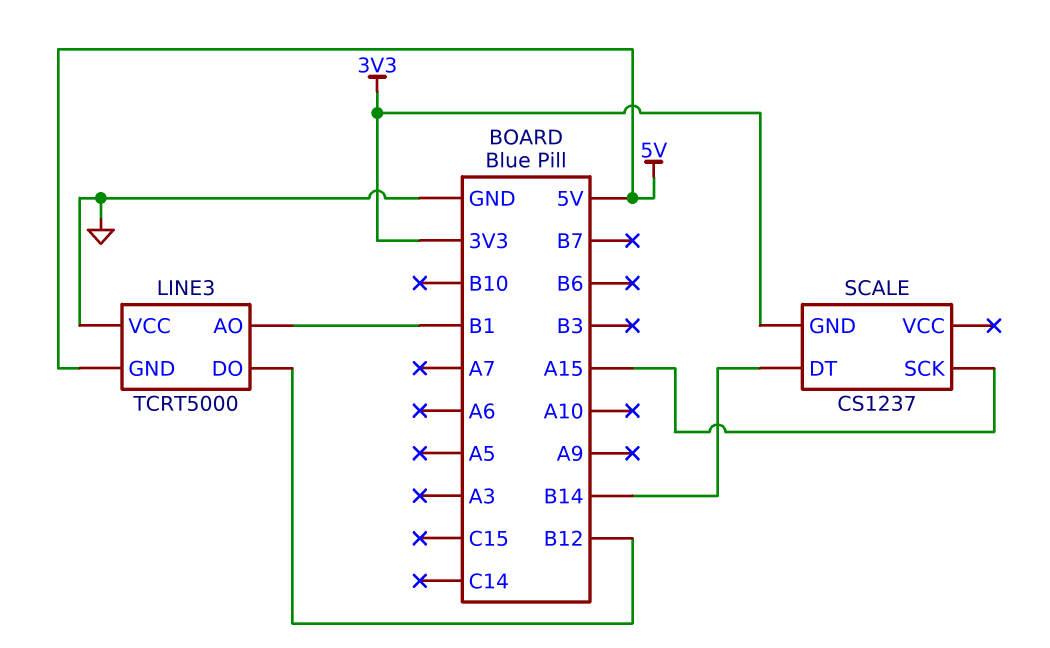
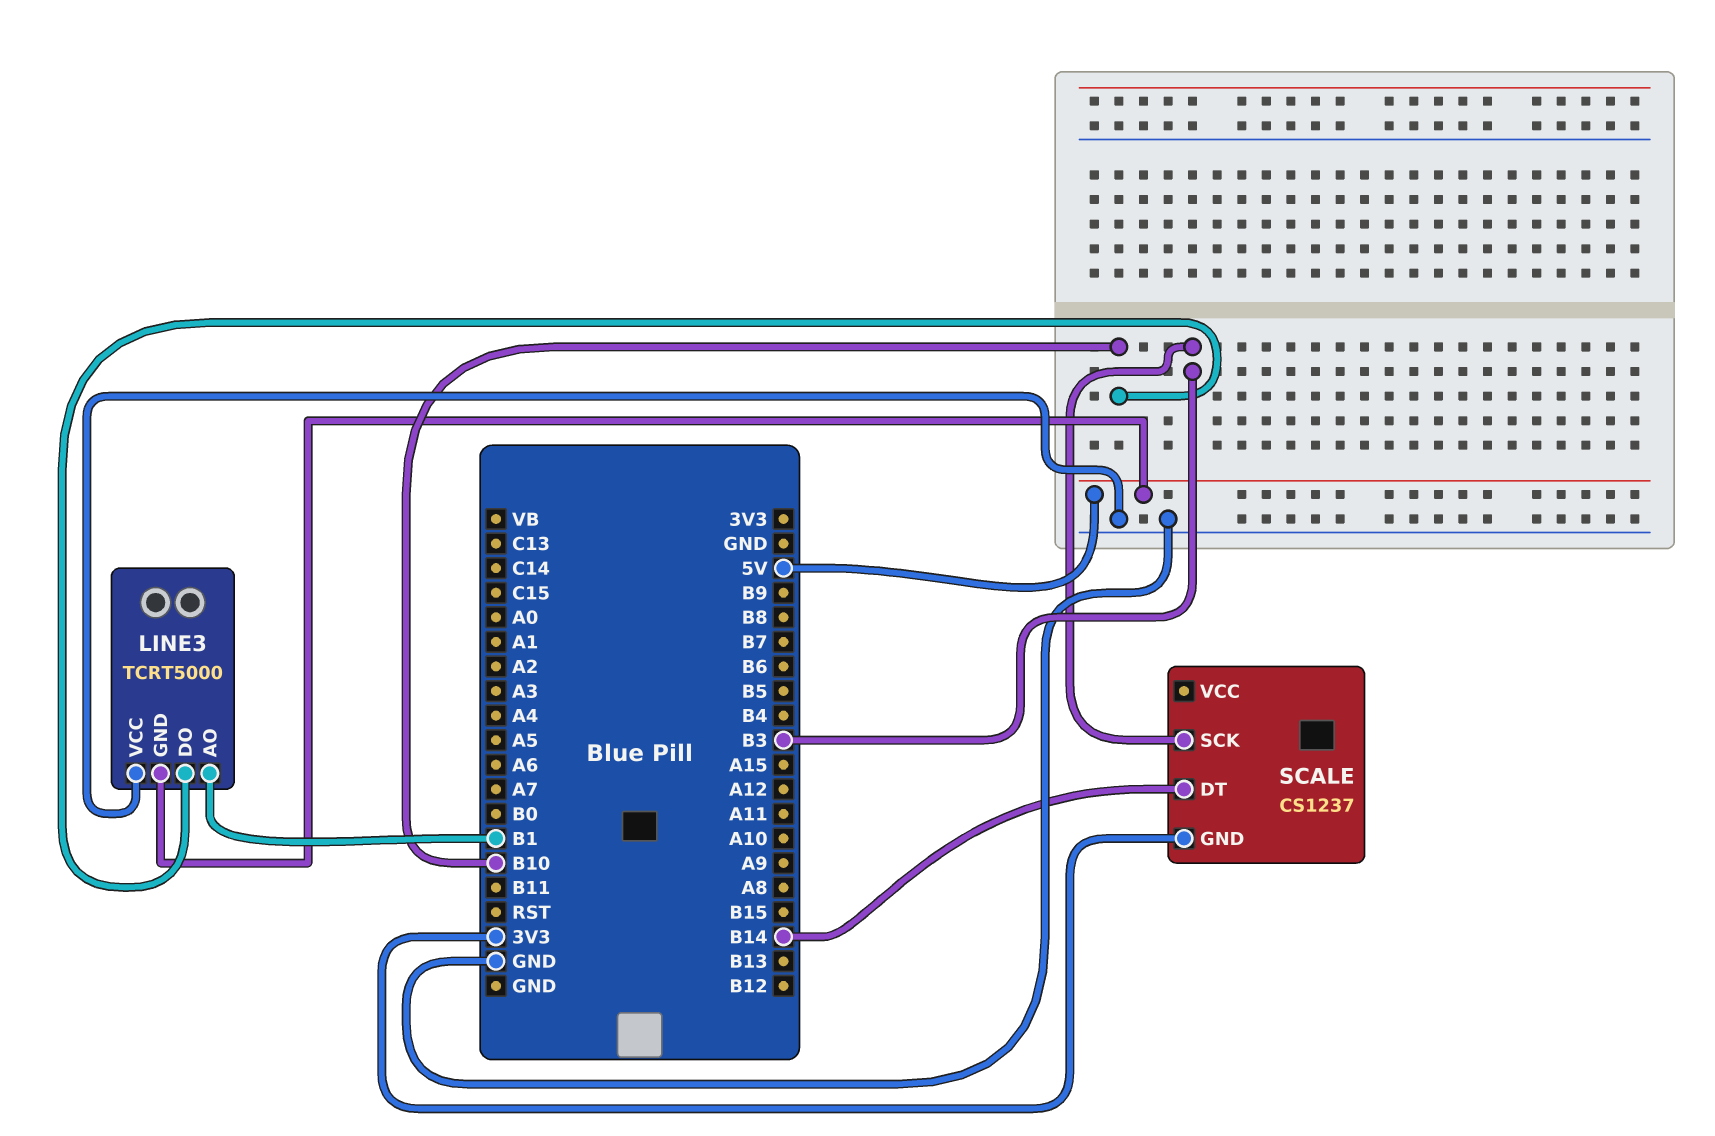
LINE3 pin DO: B12 -> B10
SCALE pin SCK: A15 -> B3

